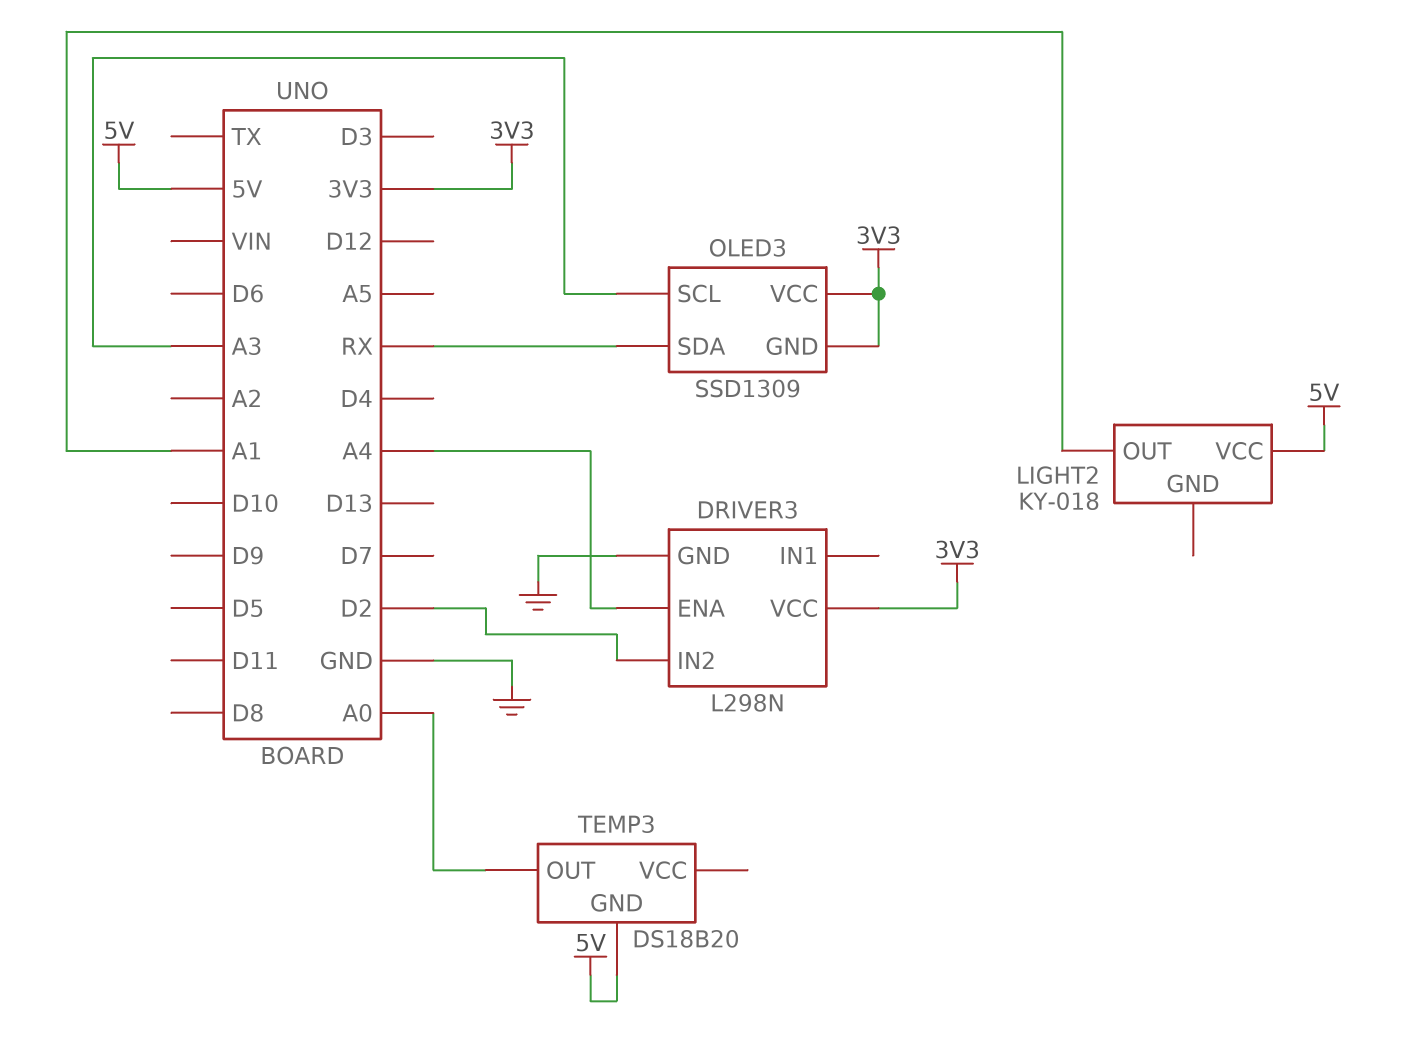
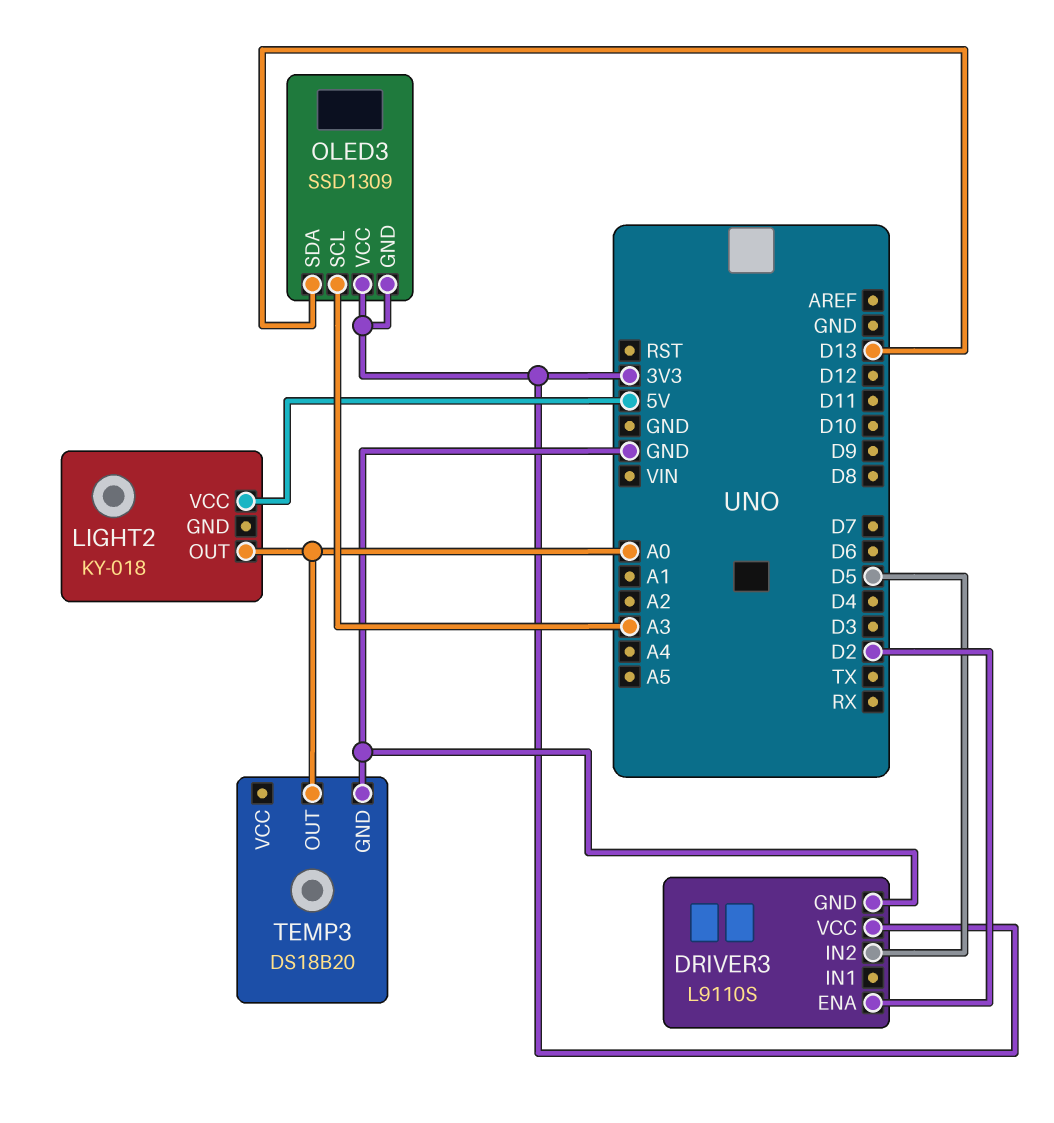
DRIVER3: L298N -> L9110S
DRIVER3 pin ENA: A4 -> D2
DRIVER3 pin IN2: D2 -> D5
LIGHT2 pin OUT: A1 -> A0
OLED3 pin SDA: RX -> D13
TEMP3 pin GND: 5V -> GND

